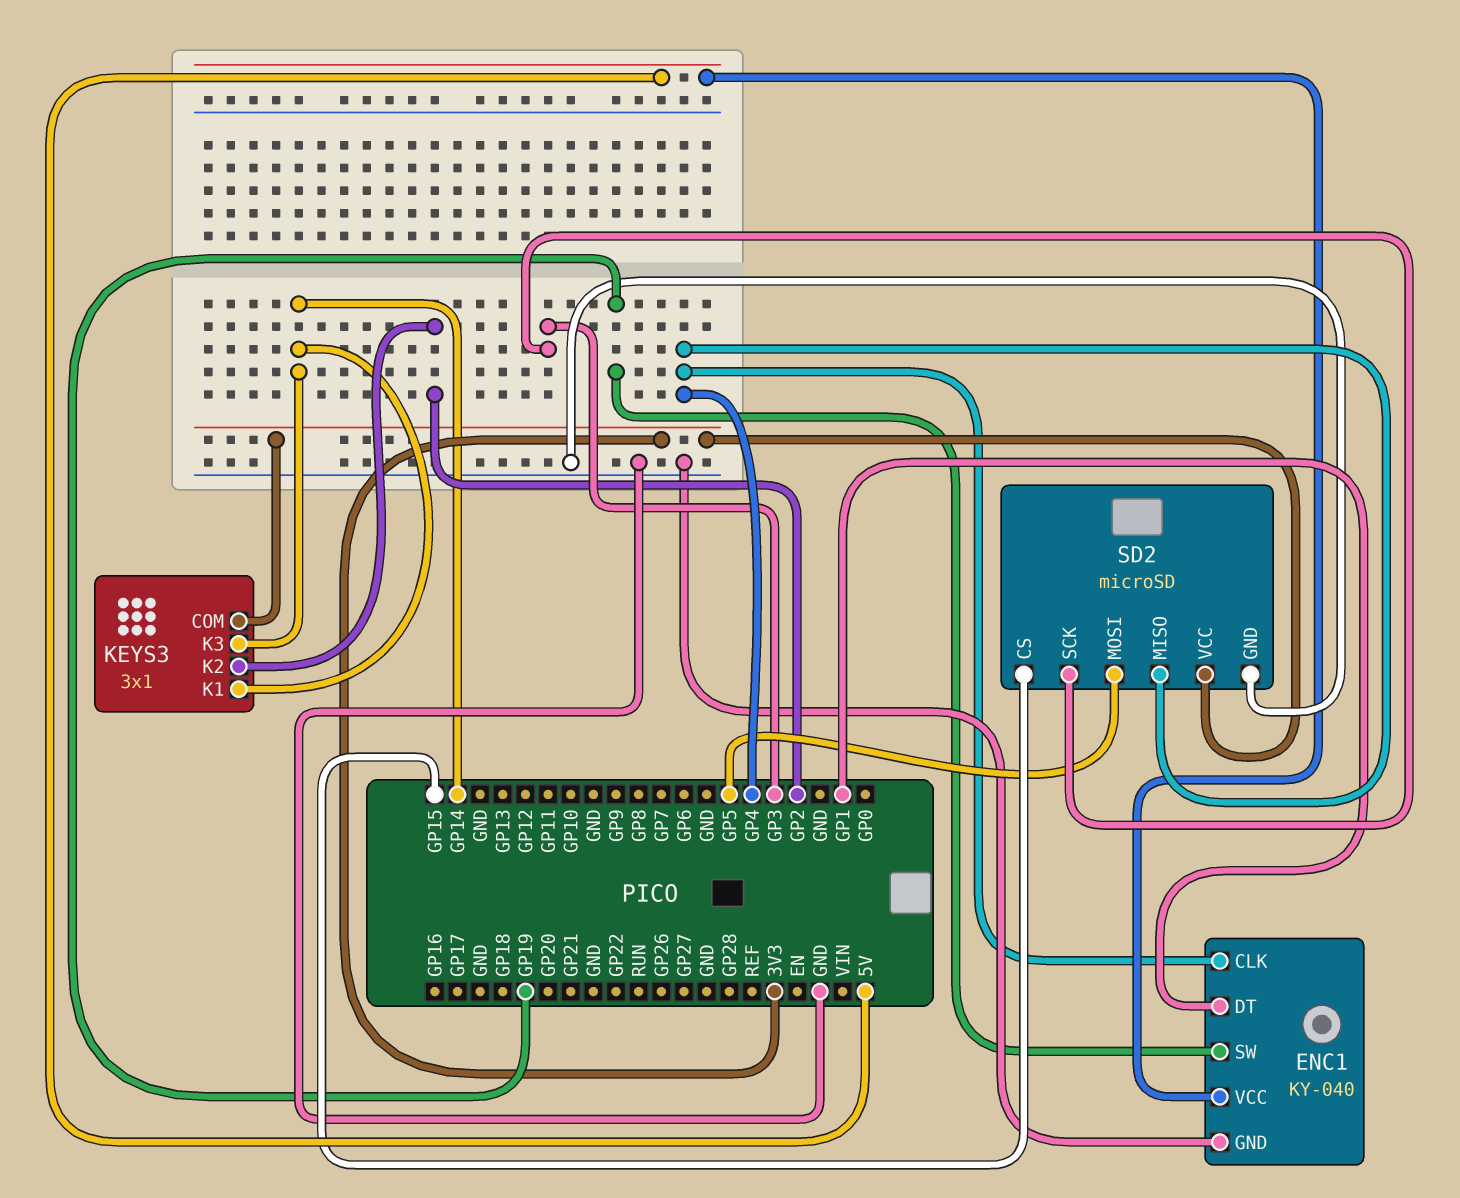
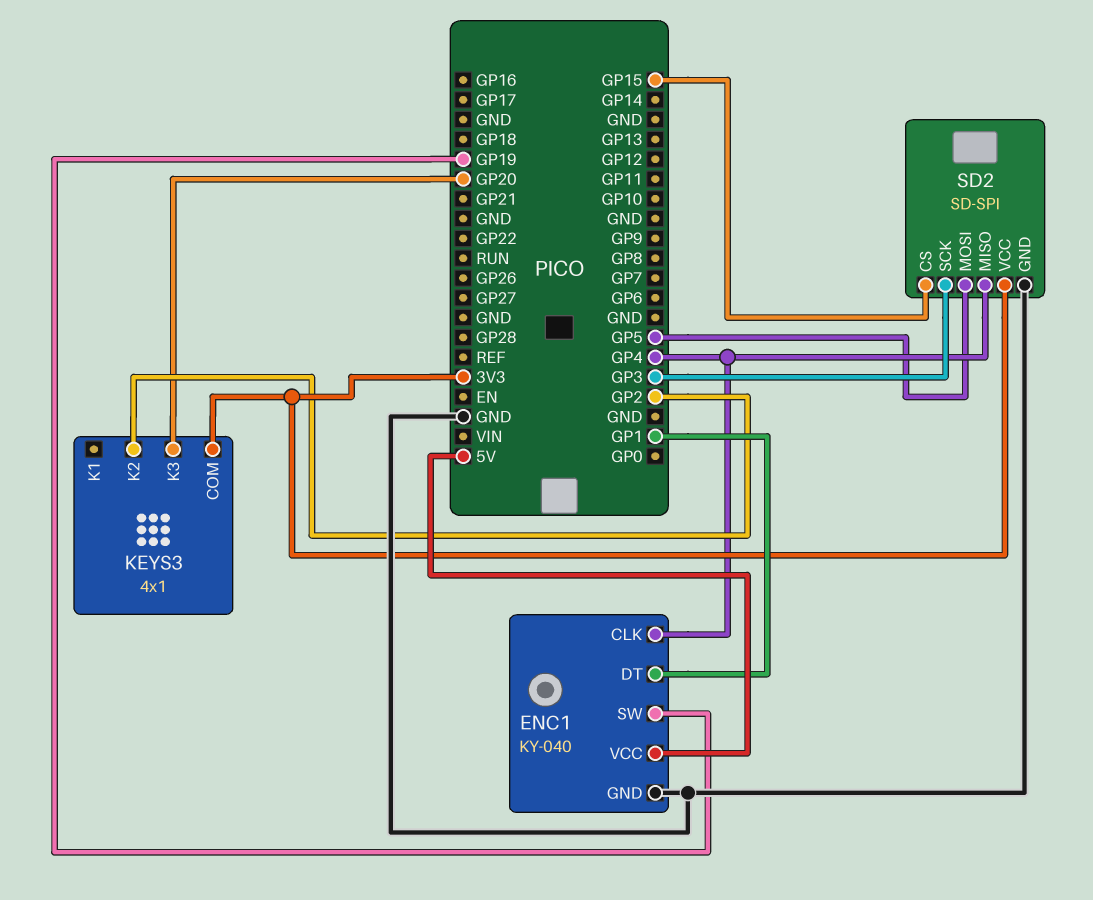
KEYS3: 3x1 -> 4x1
KEYS3 pin K1: GP14 -> none
KEYS3 pin K3: GP14 -> GP20
SD2: microSD -> SD-SPI

